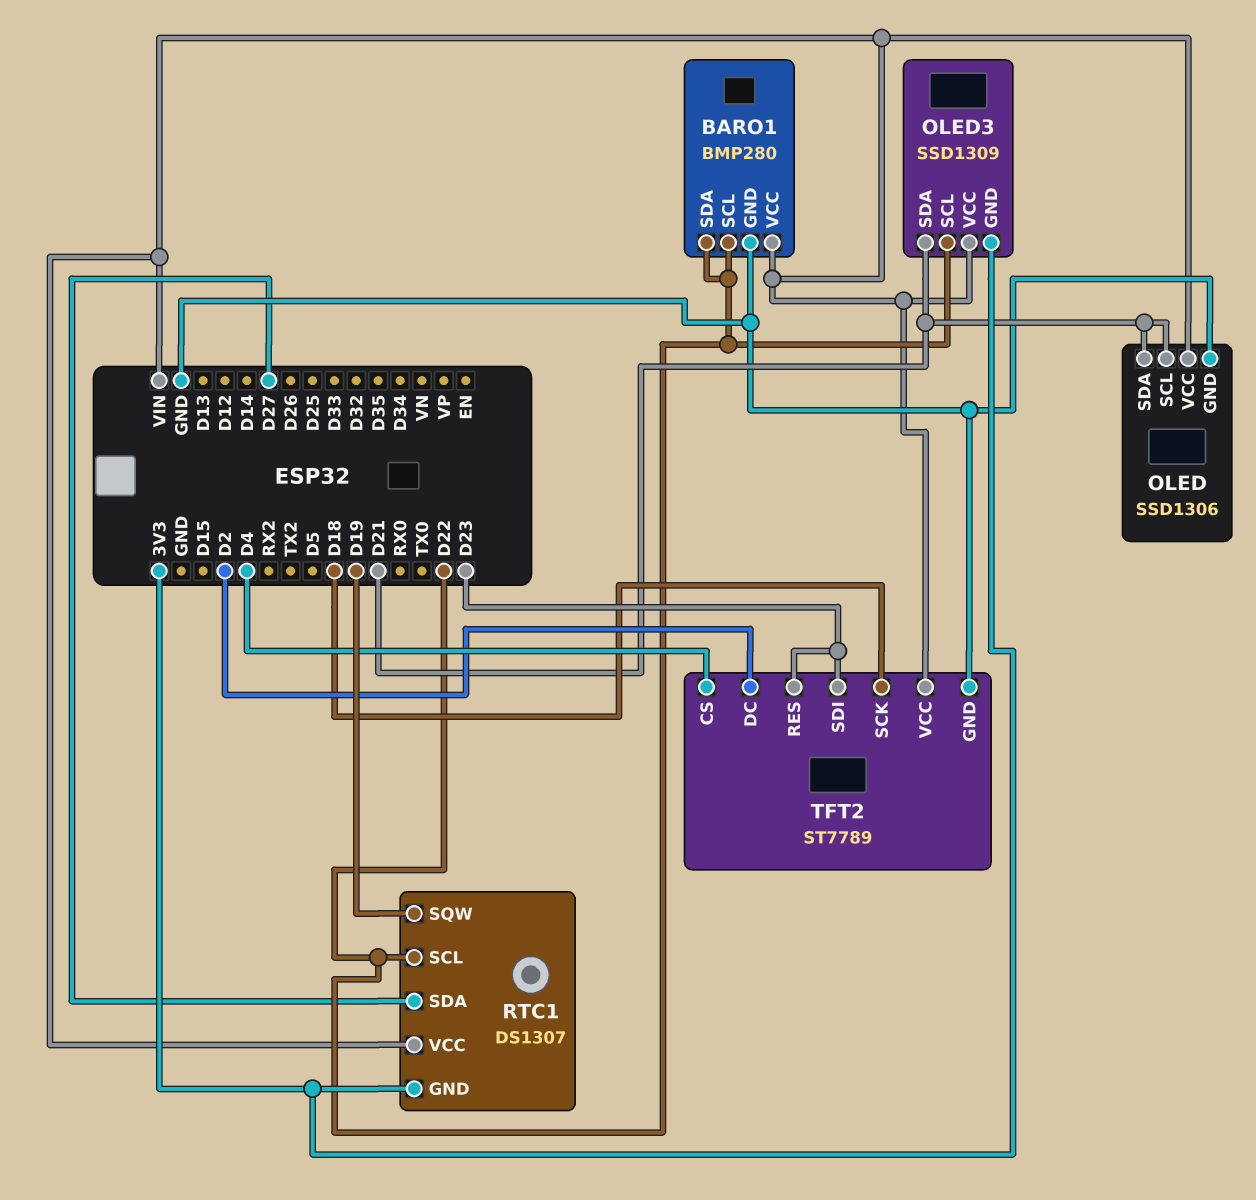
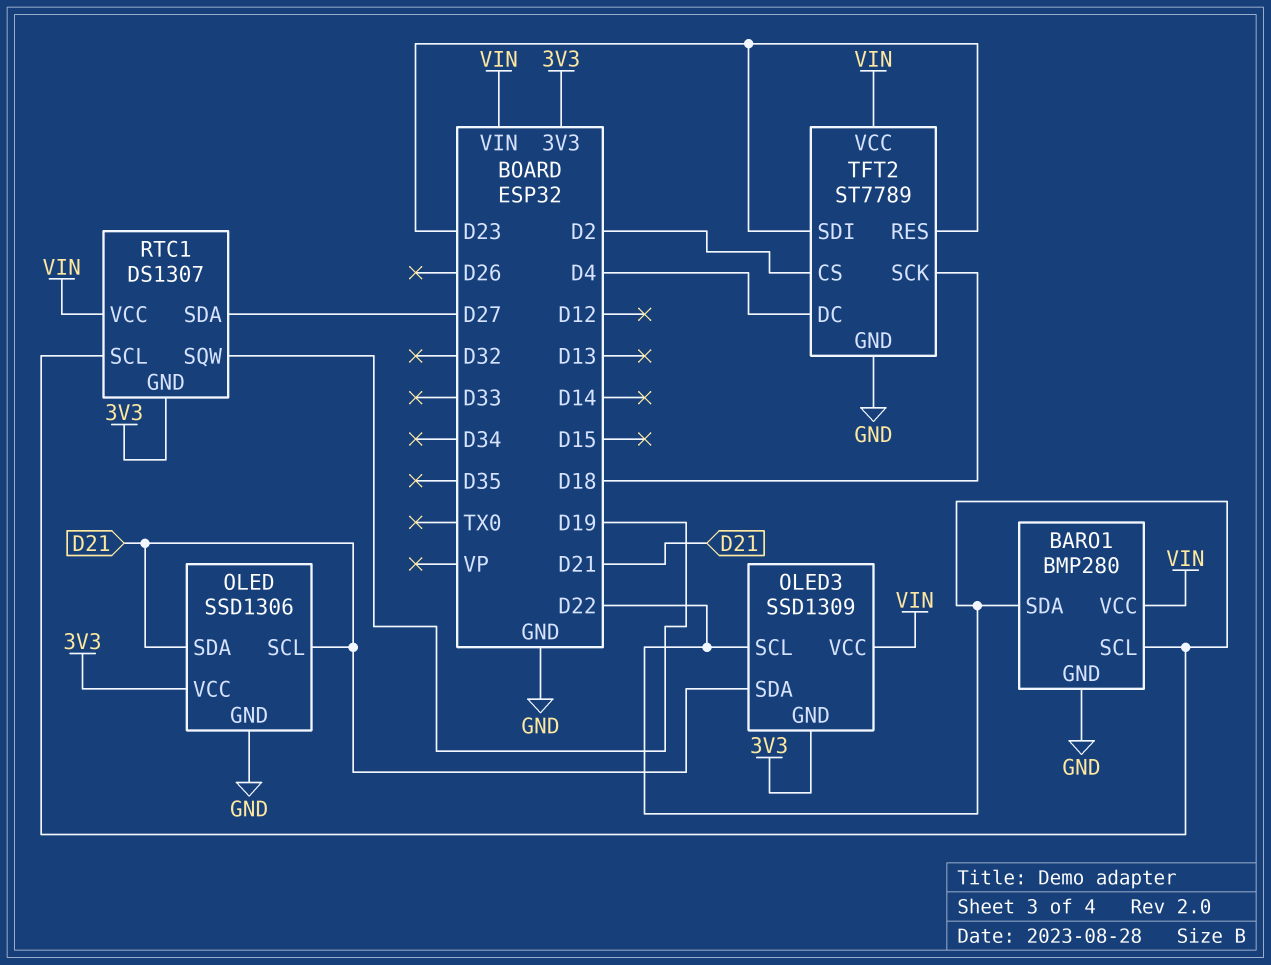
OLED pin VCC: VIN -> 3V3
TFT2 pin CS: D4 -> D2
TFT2 pin DC: D2 -> D4

